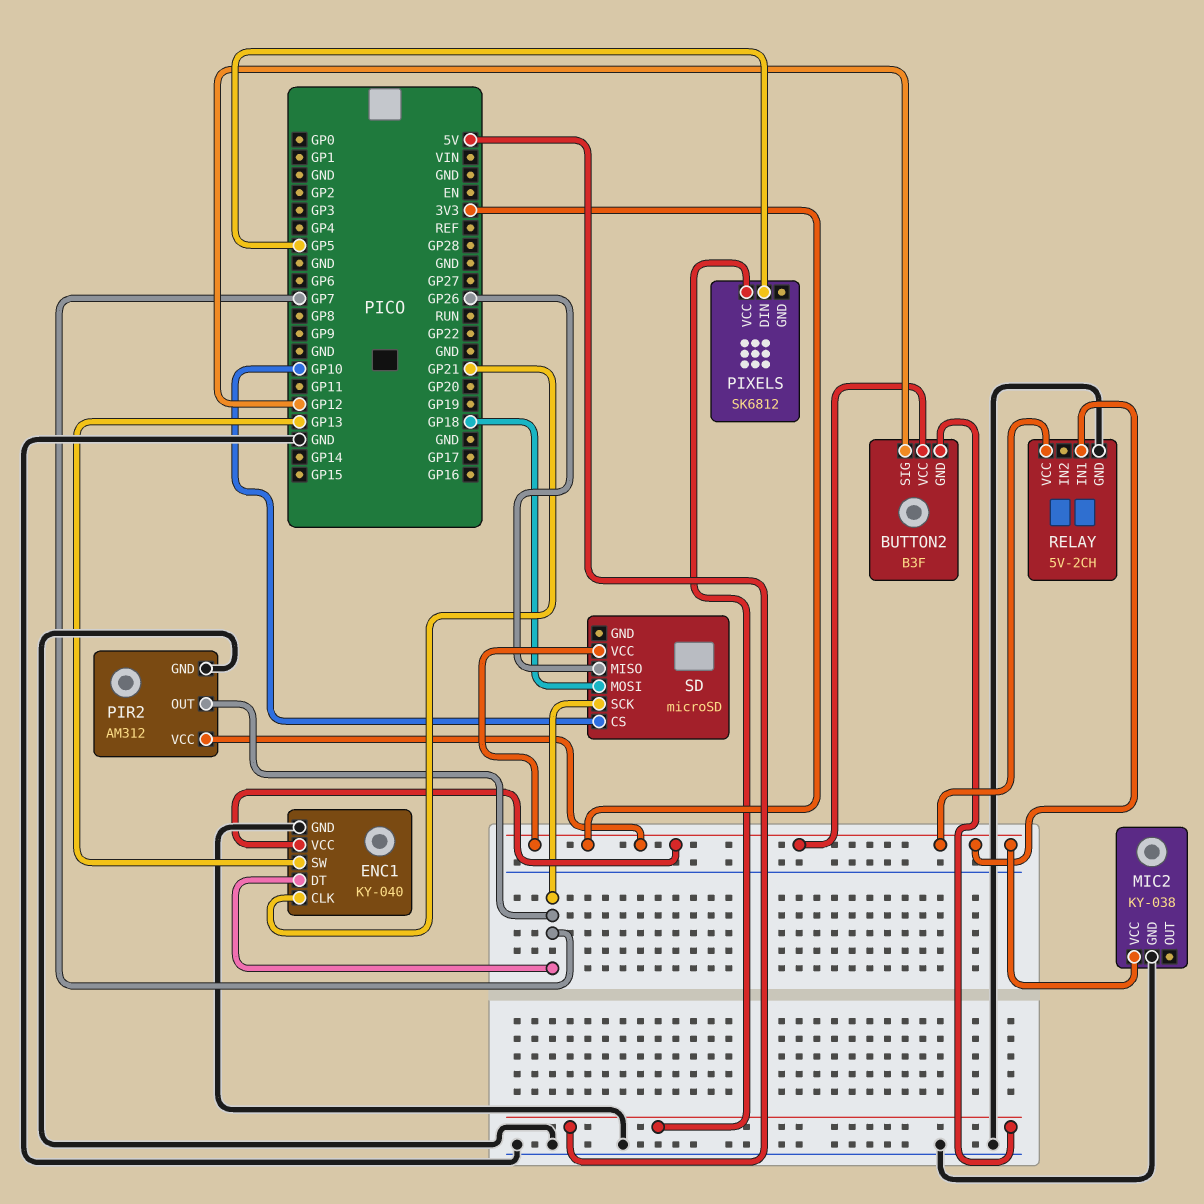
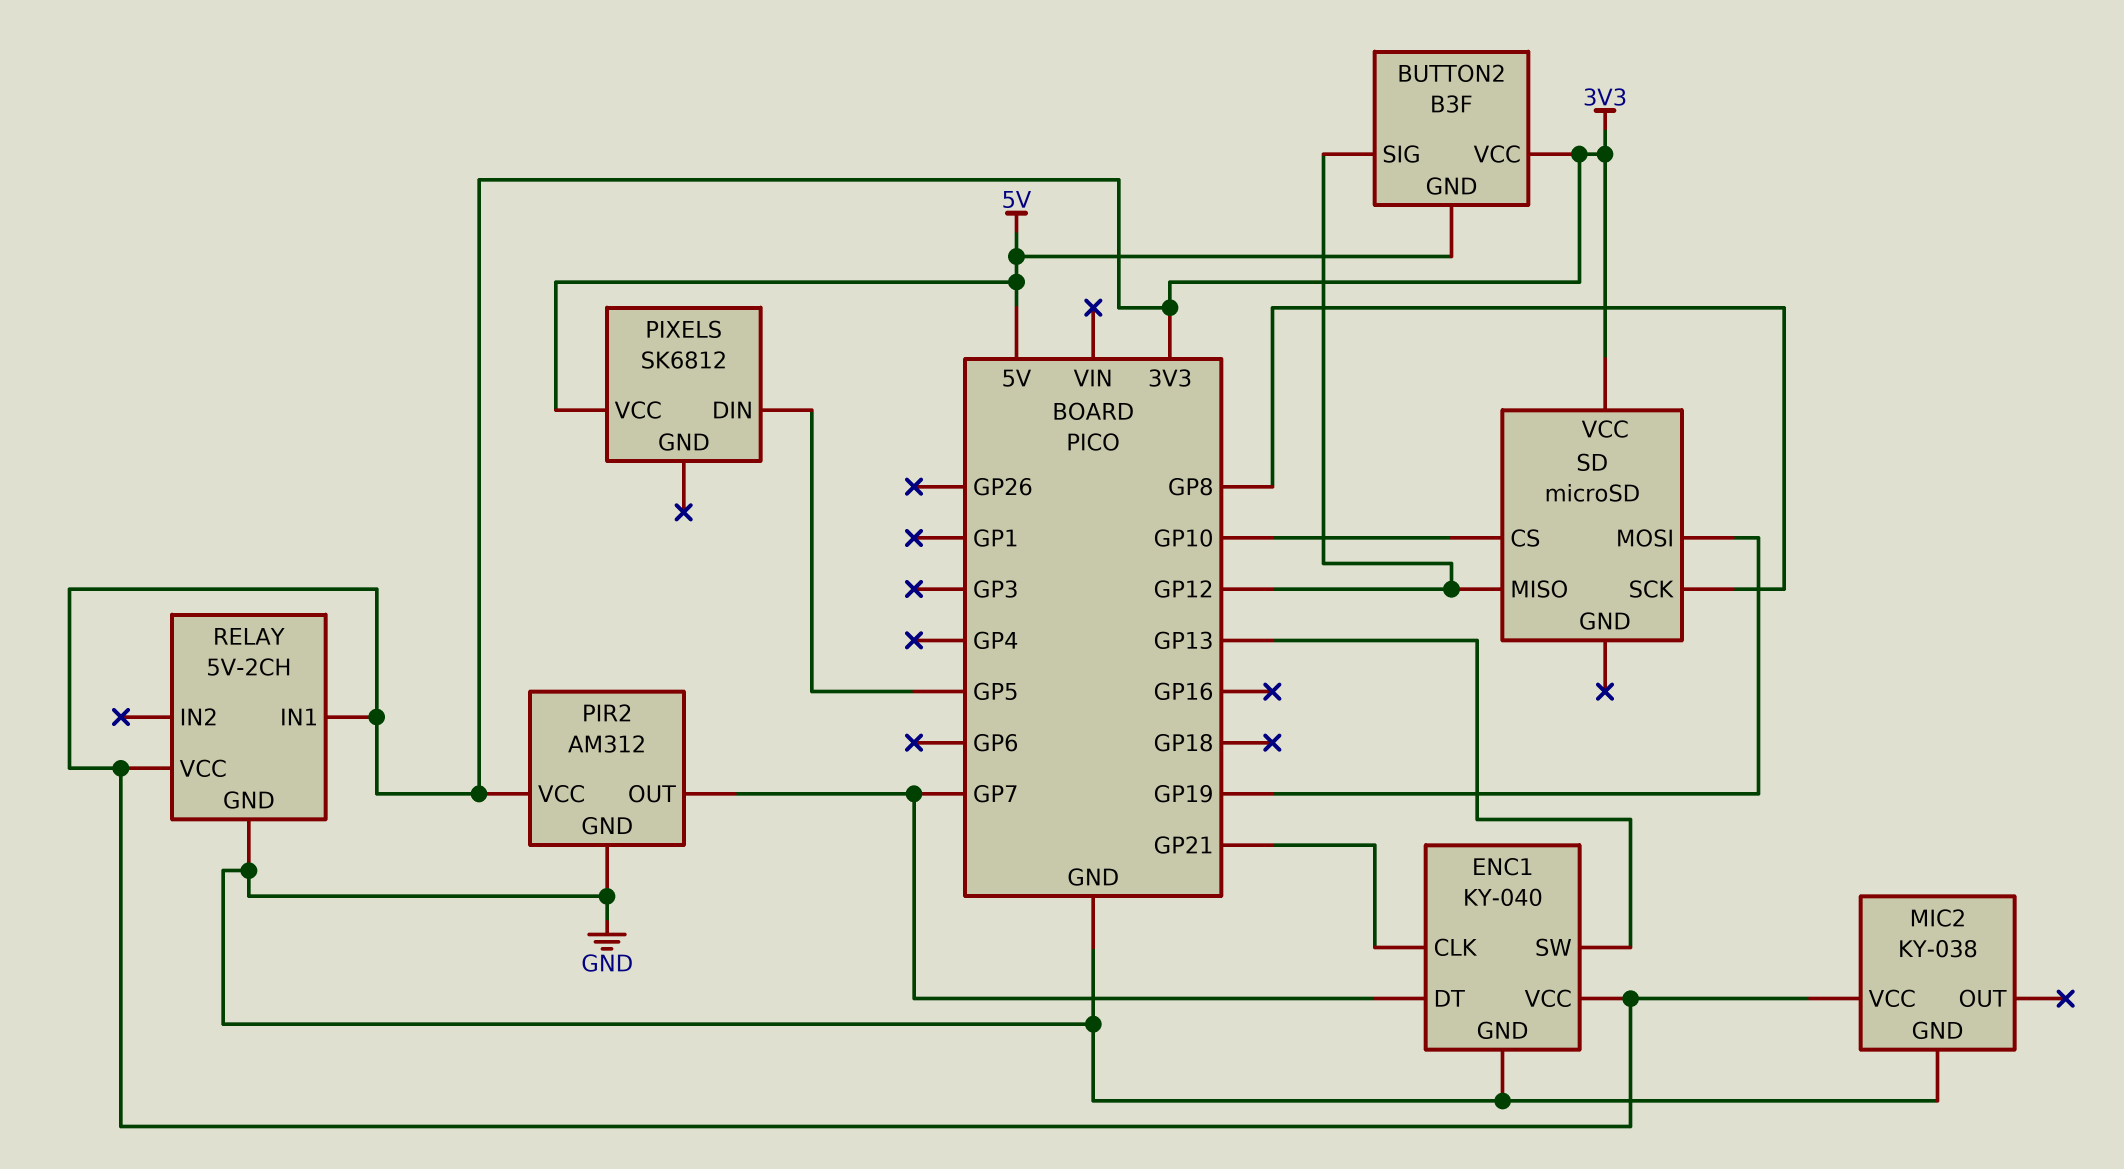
SD pin MISO: GP26 -> GP12
SD pin MOSI: GP18 -> GP19
SD pin SCK: GP7 -> GP8

